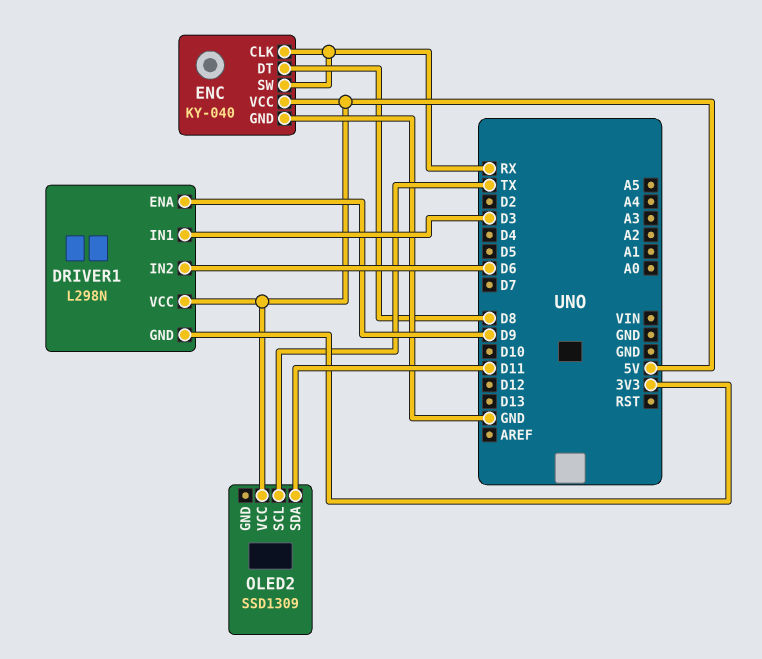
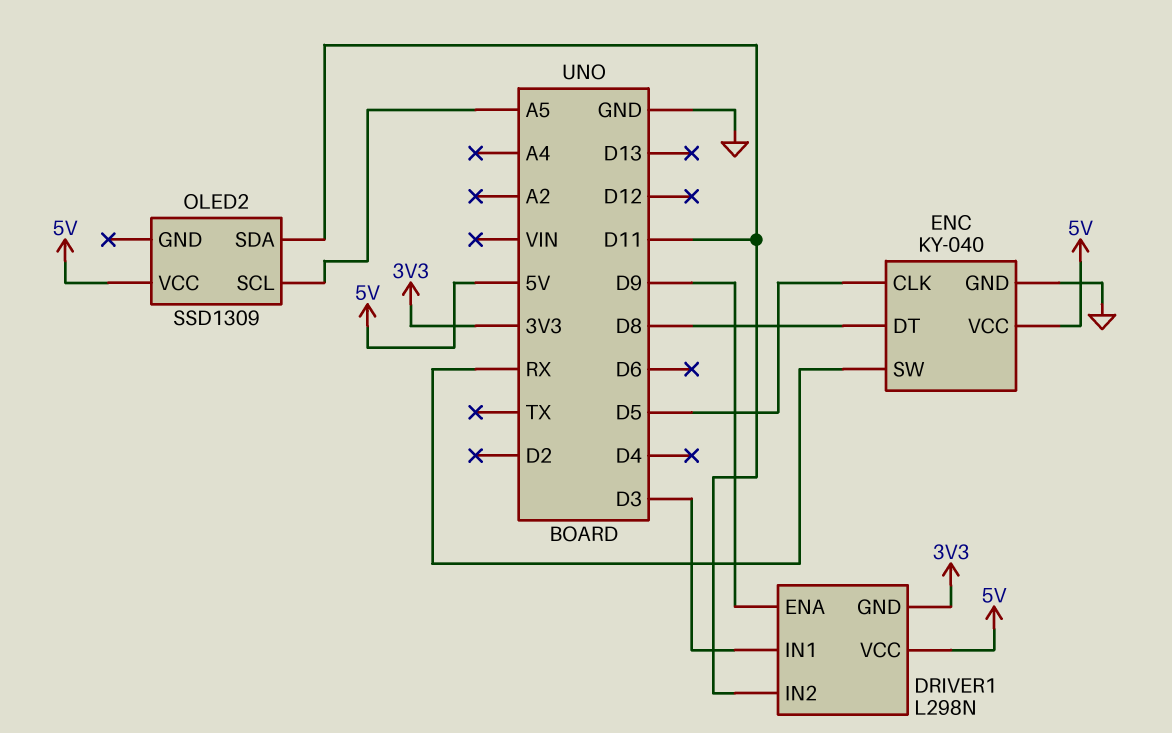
DRIVER1 pin IN2: D6 -> D11
ENC pin CLK: RX -> D5
OLED2 pin SCL: TX -> A5

